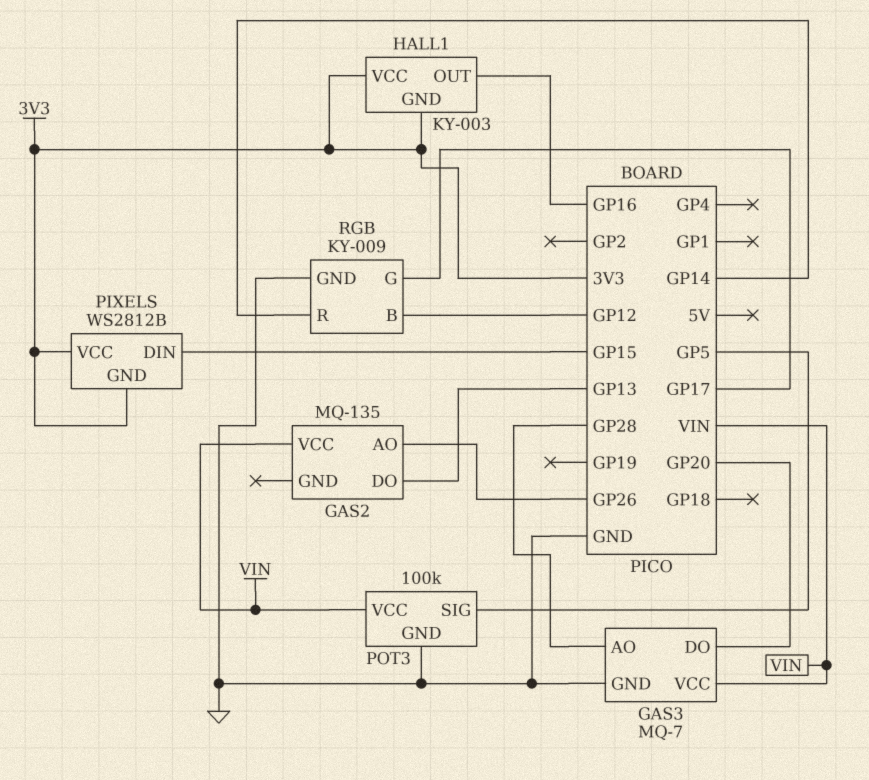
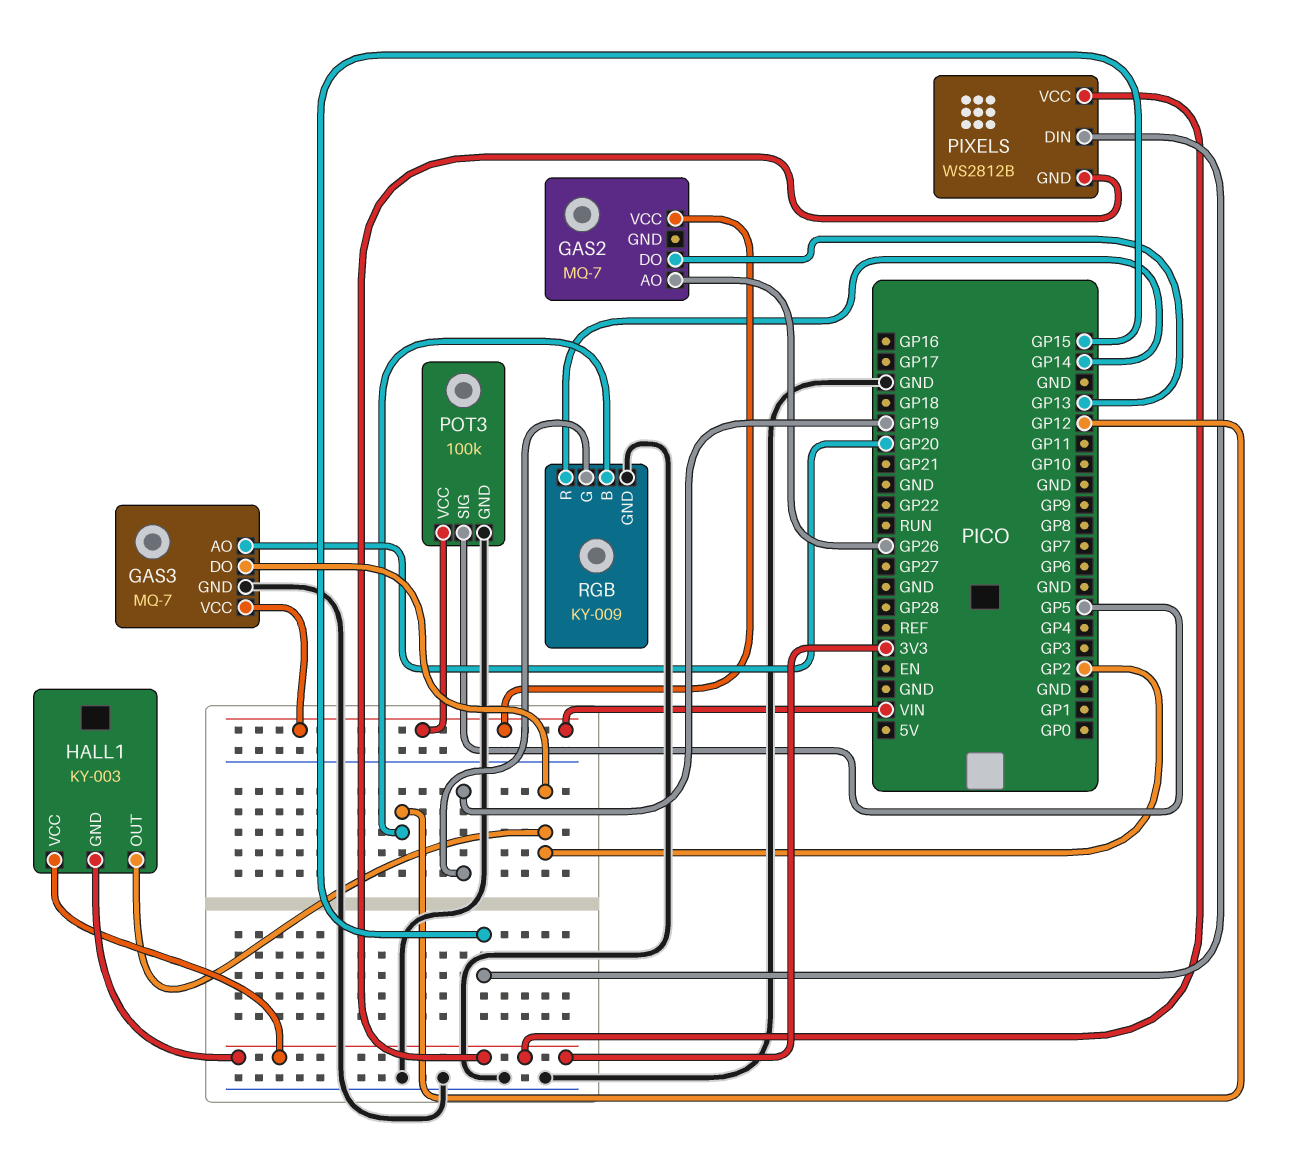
GAS2: MQ-135 -> MQ-7
GAS3 pin AO: GP28 -> GP20
GAS3 pin DO: GP20 -> GP2
HALL1 pin OUT: GP16 -> GP2
RGB pin G: GP17 -> GP19

